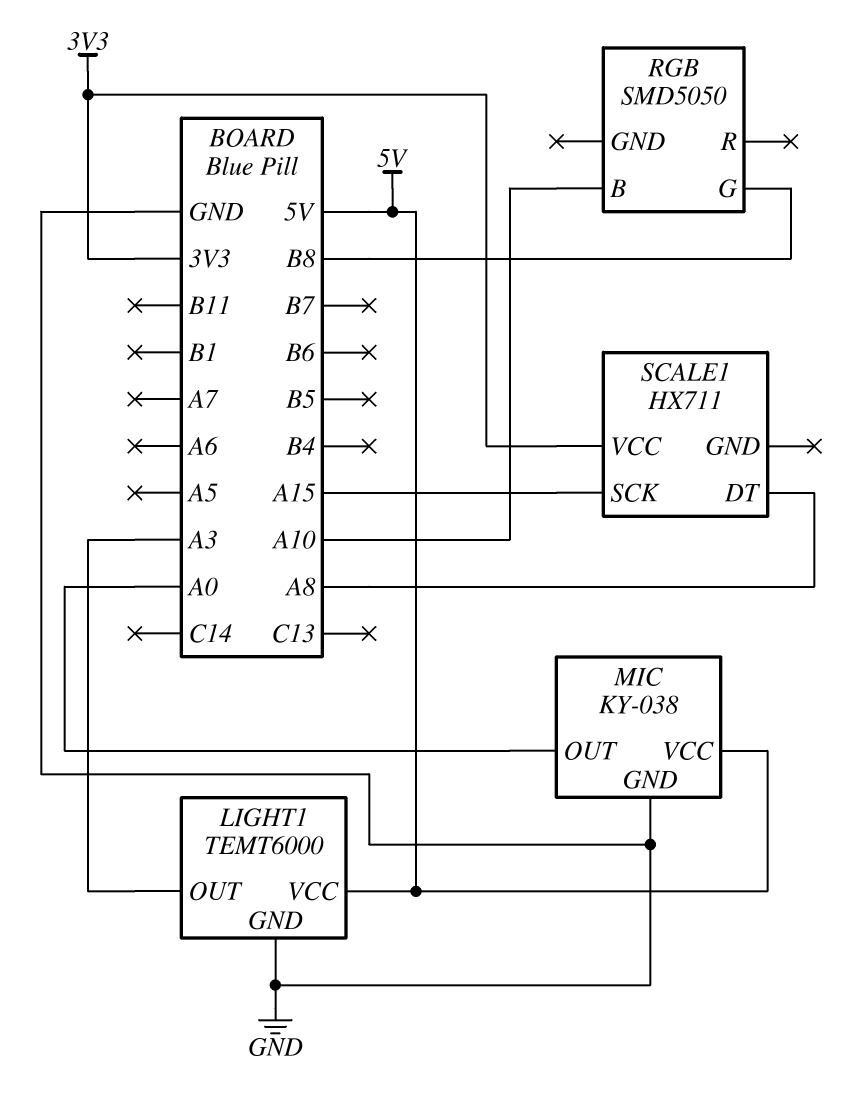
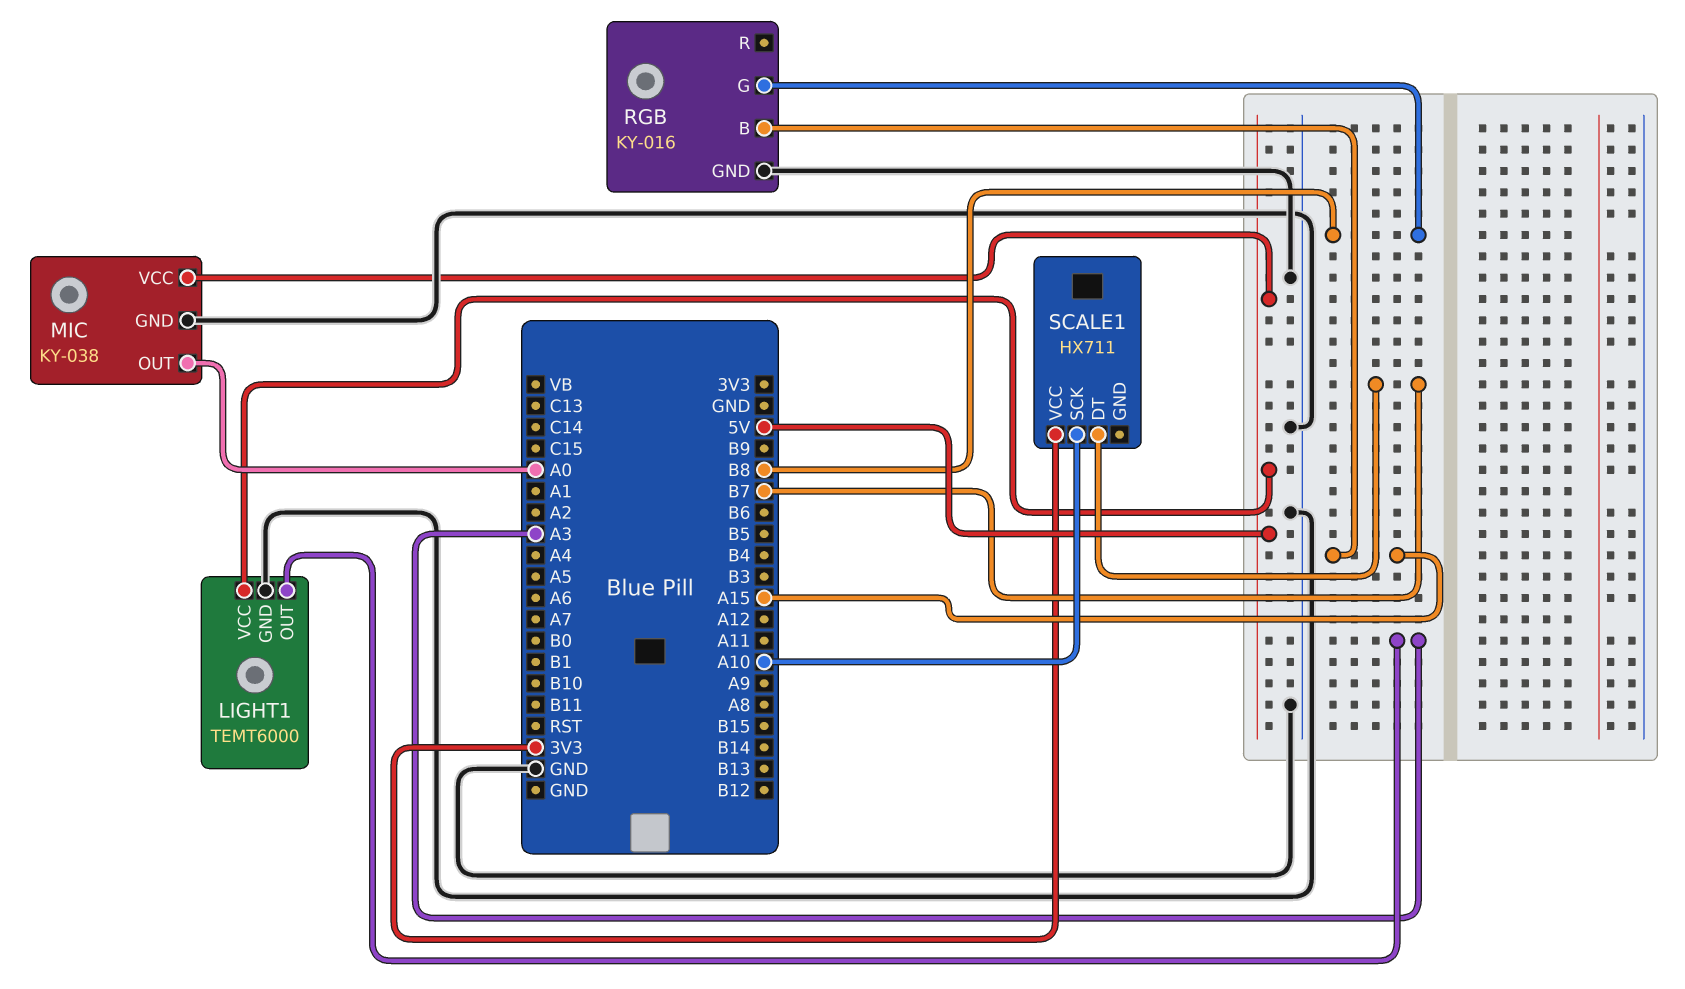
RGB: SMD5050 -> KY-016
RGB pin B: A10 -> A15
RGB pin GND: none -> GND
SCALE1 pin DT: A8 -> B7
SCALE1 pin SCK: A15 -> A10

